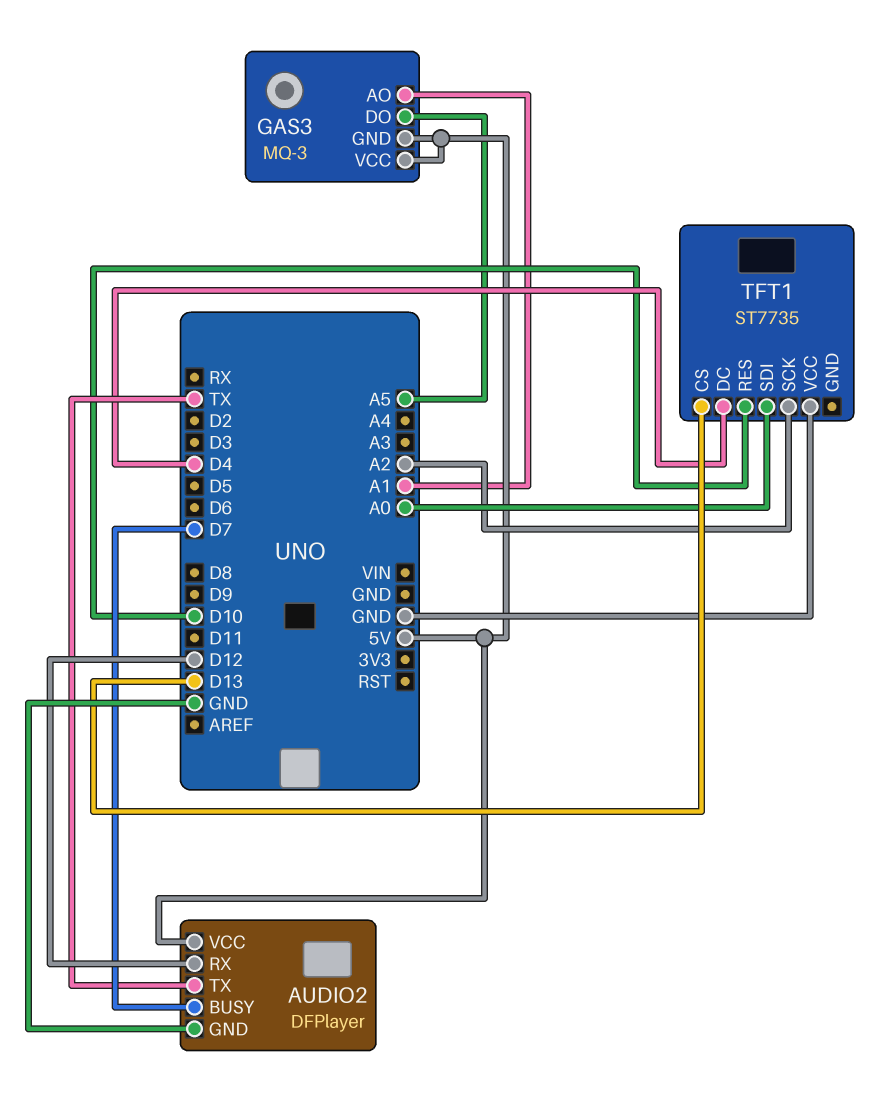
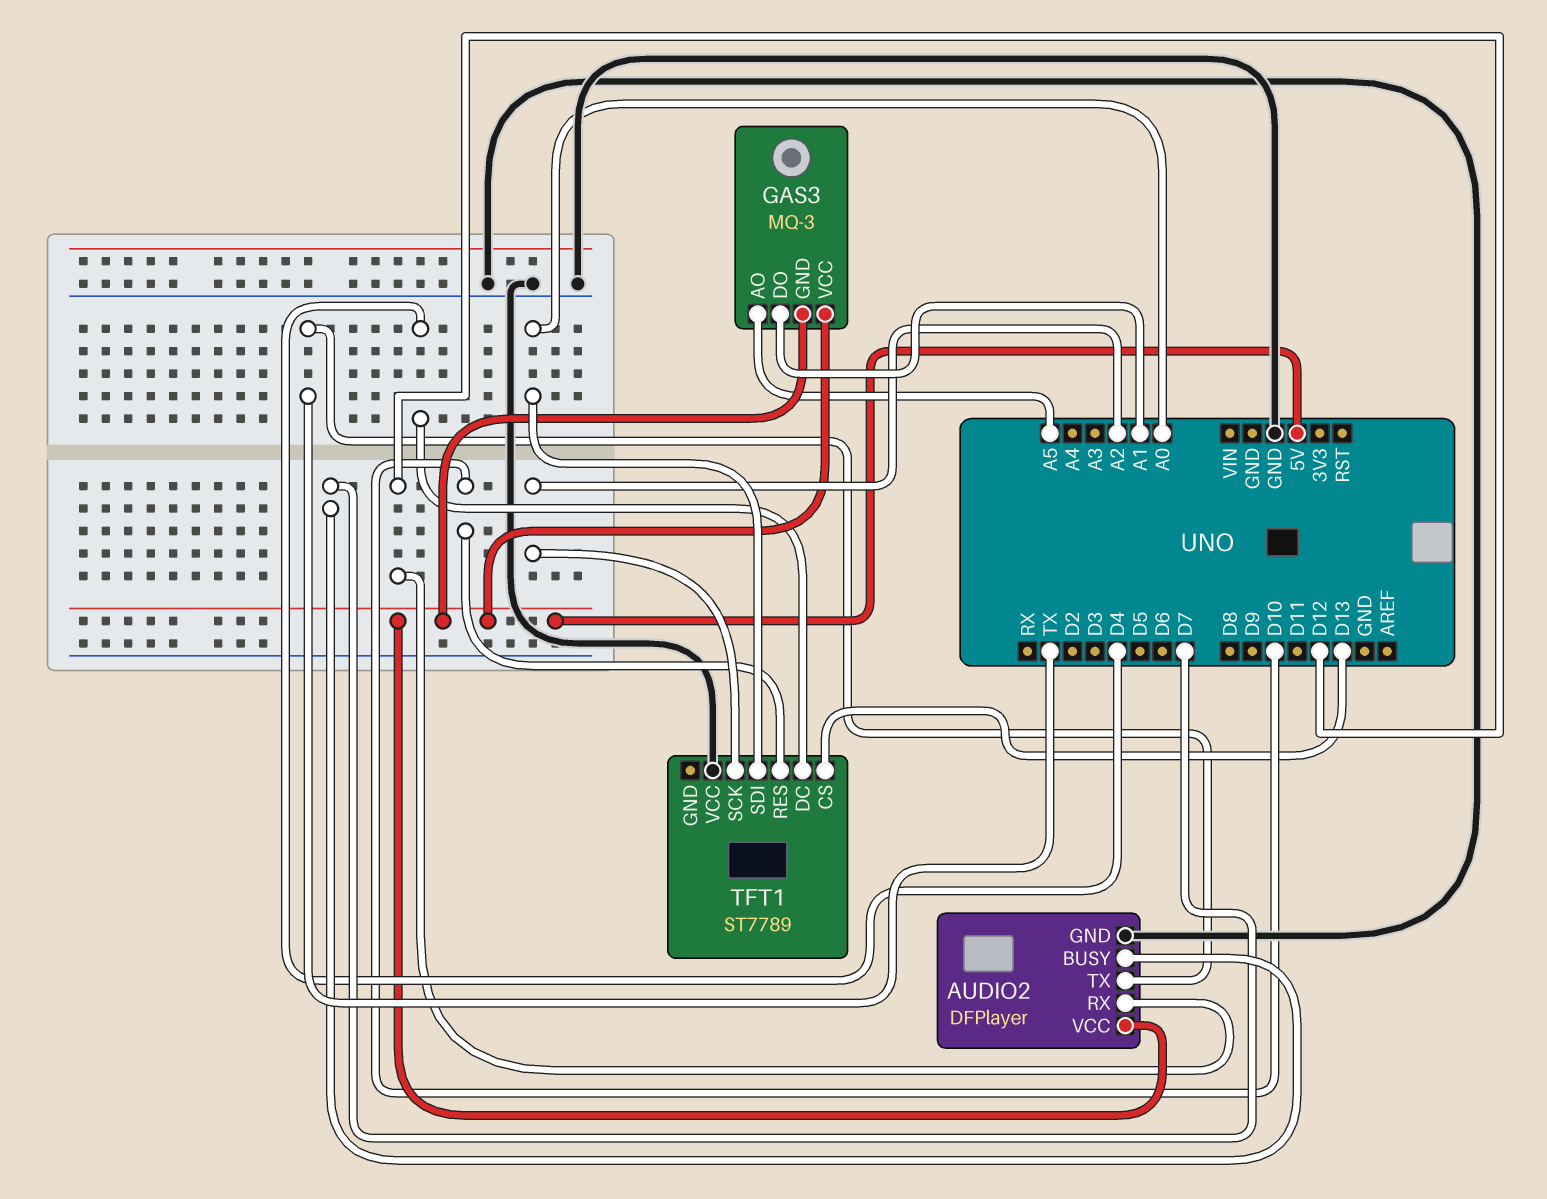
GAS3 pin AO: A1 -> A5
GAS3 pin DO: A5 -> A1
TFT1: ST7735 -> ST7789

